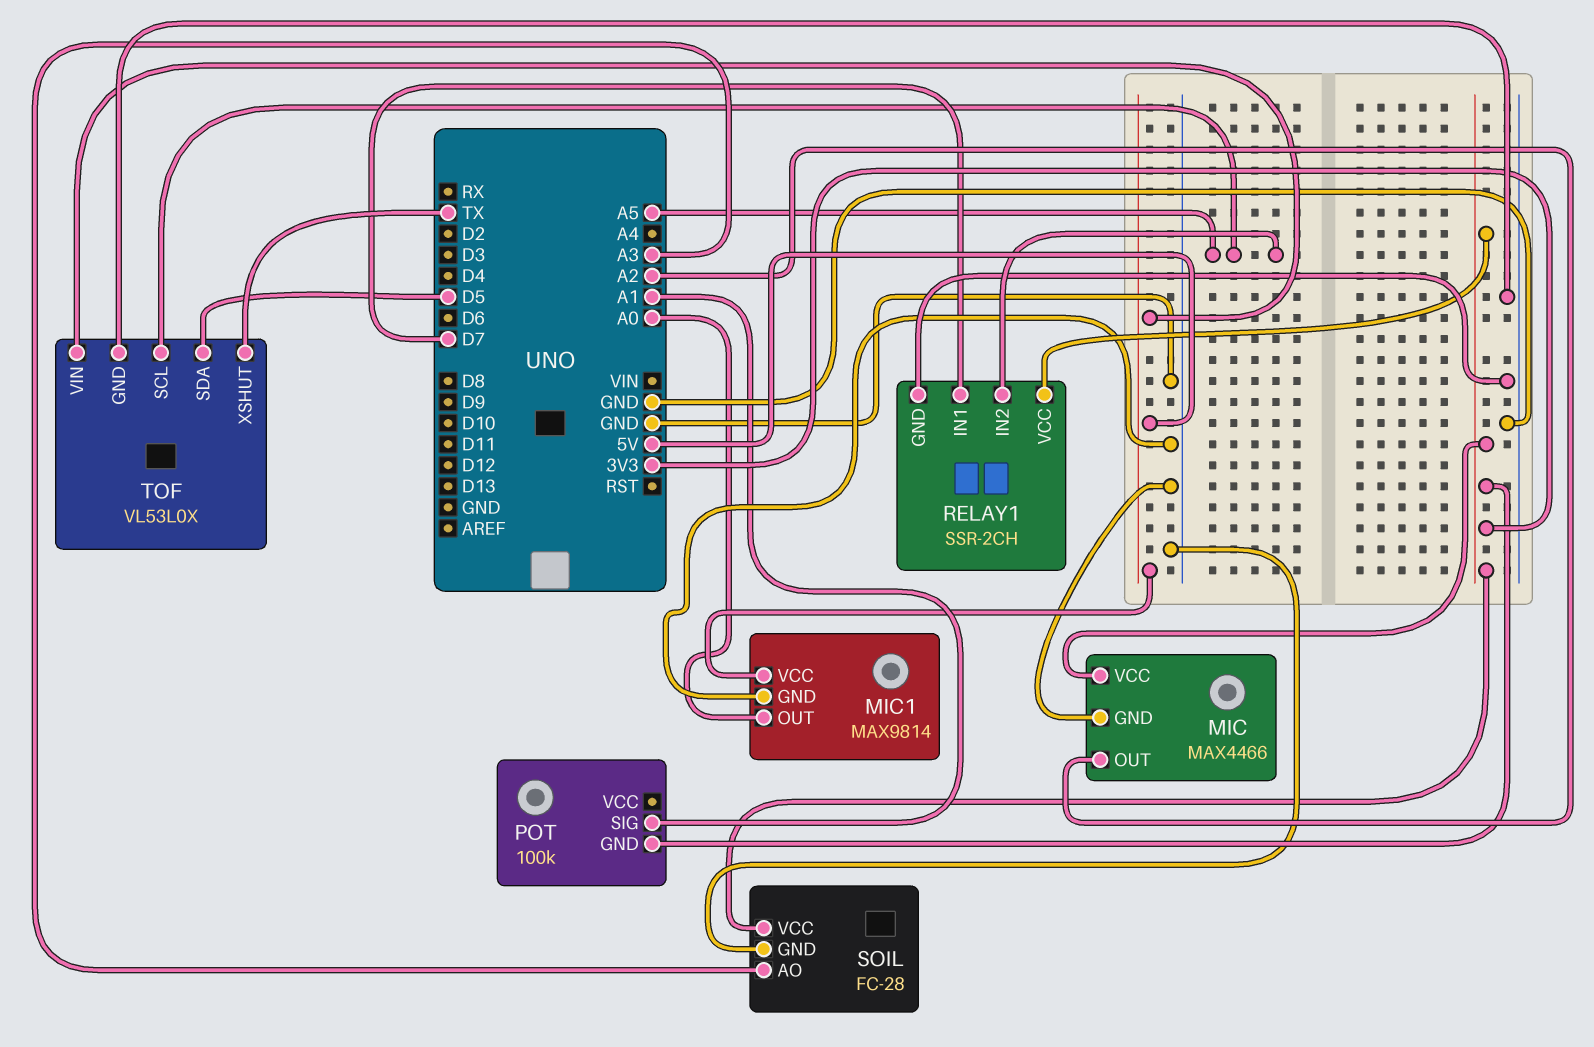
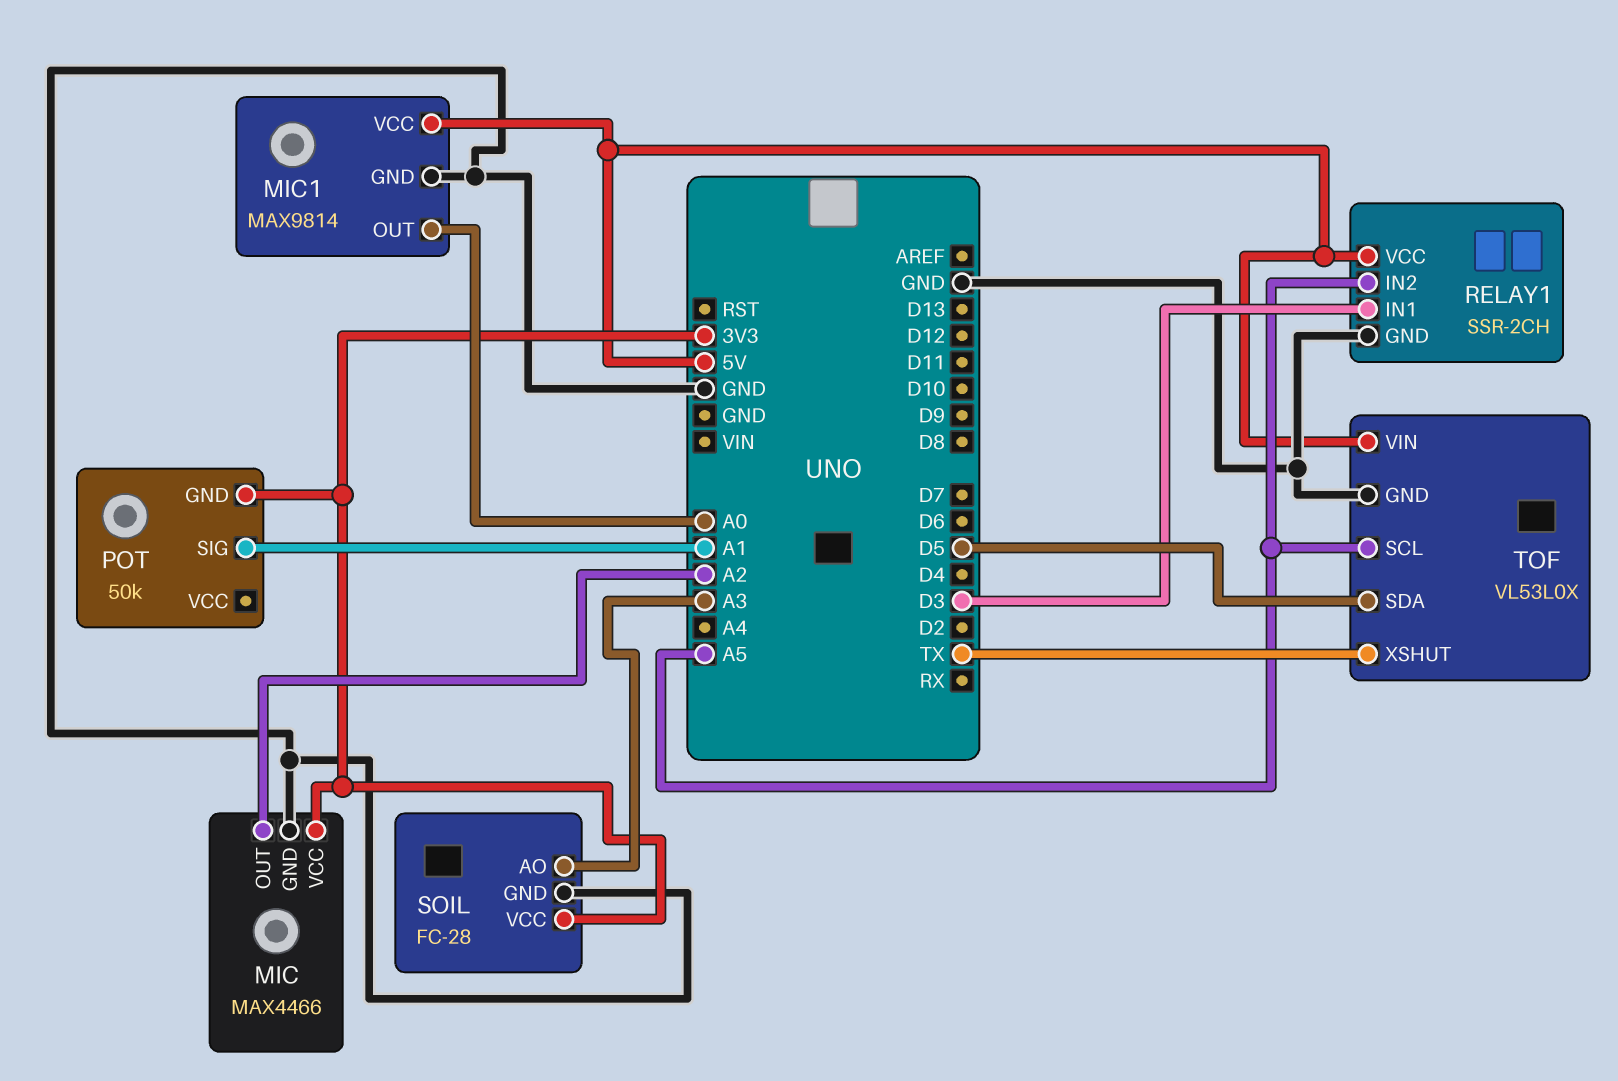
POT: 100k -> 50k
RELAY1 pin IN1: D7 -> D3
RELAY1 pin VCC: 3V3 -> 5V

